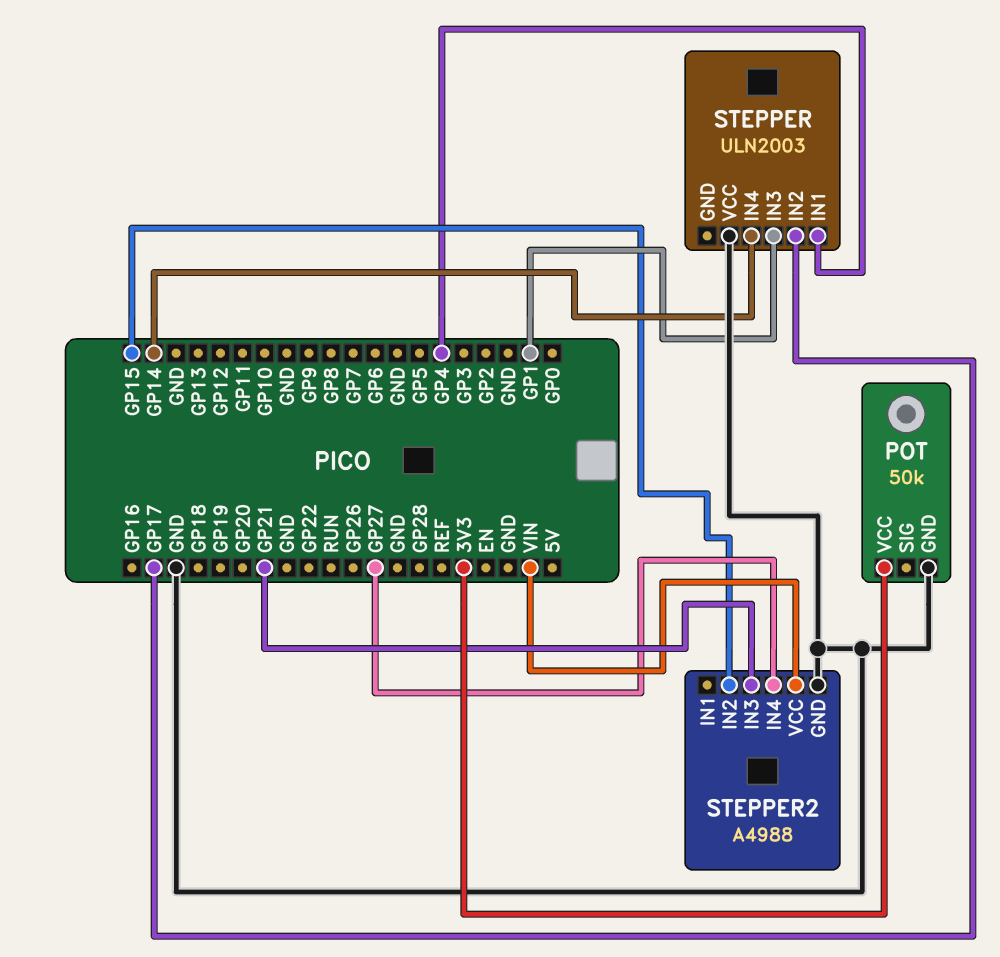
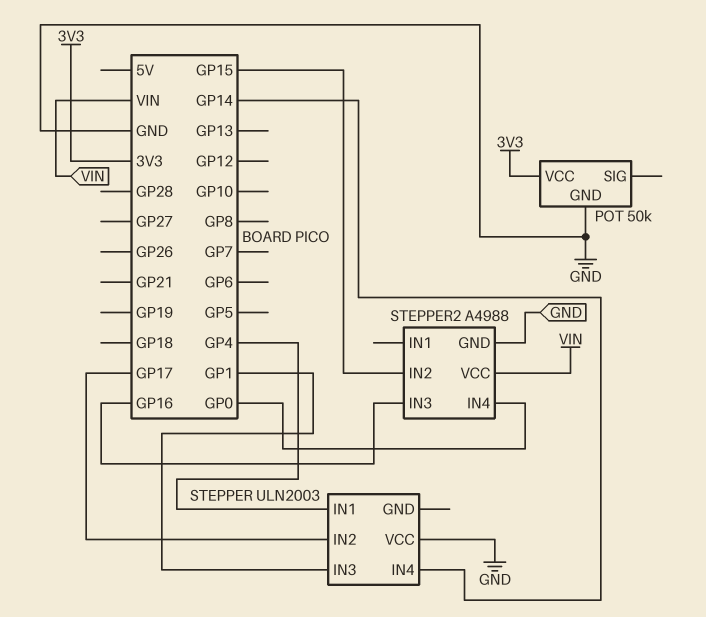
STEPPER2 pin IN3: GP21 -> GP16
STEPPER2 pin IN4: GP27 -> GP0

